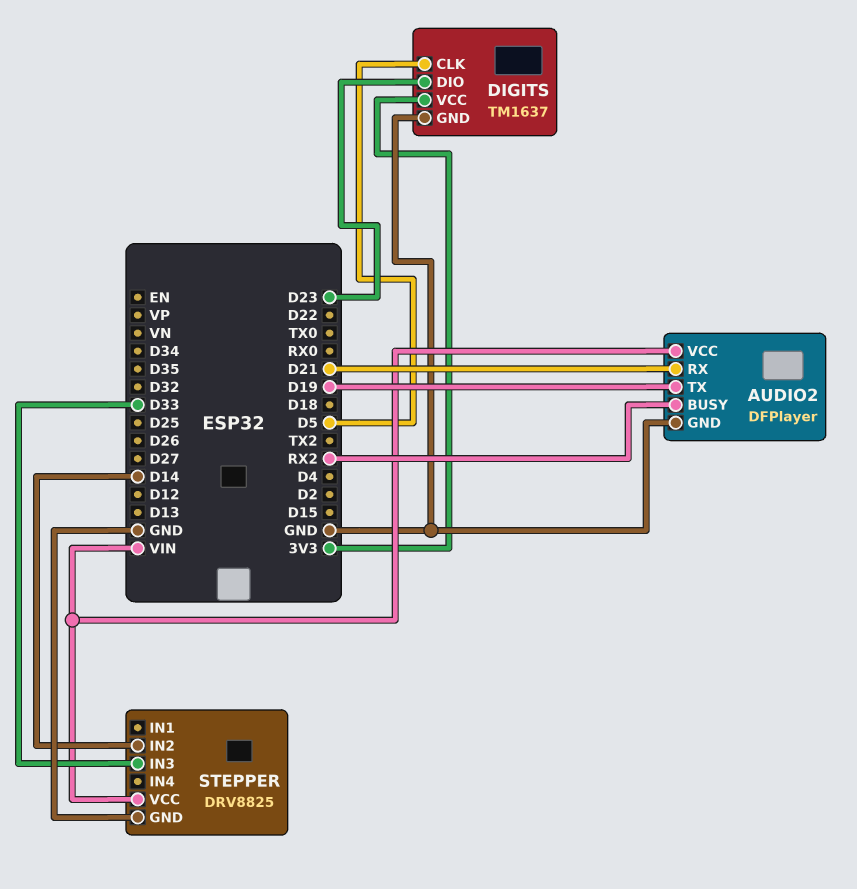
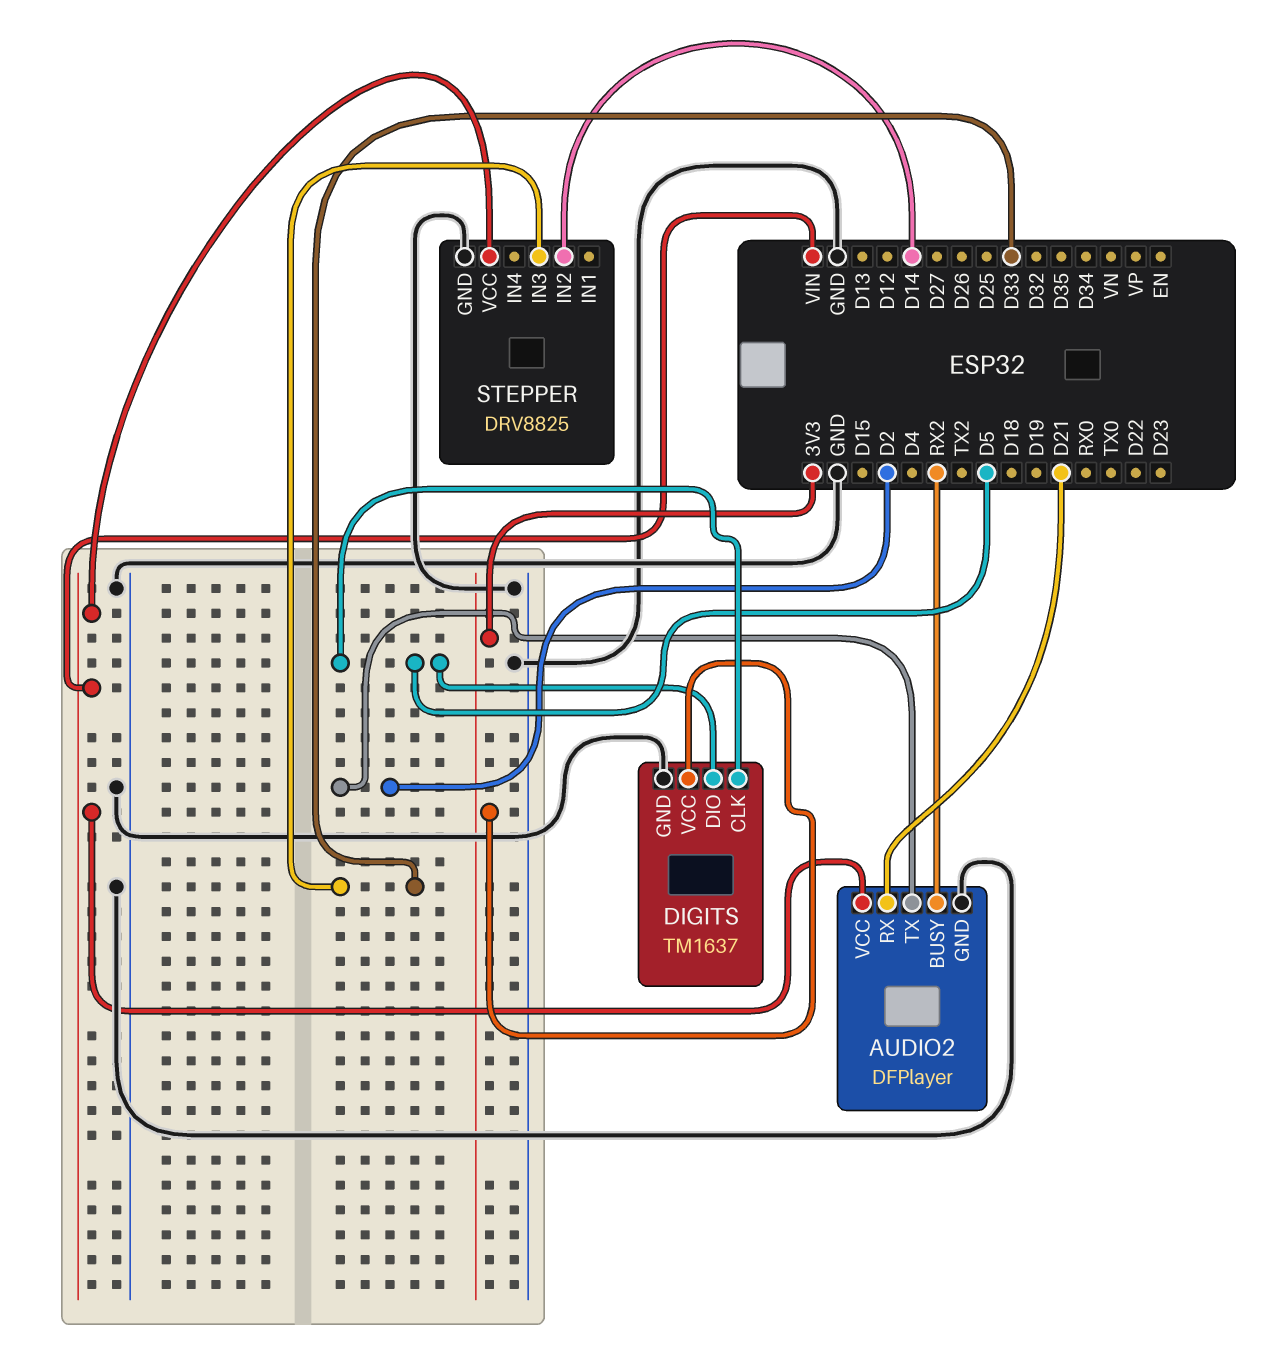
AUDIO2 pin TX: D19 -> D2
DIGITS pin DIO: D23 -> D5

